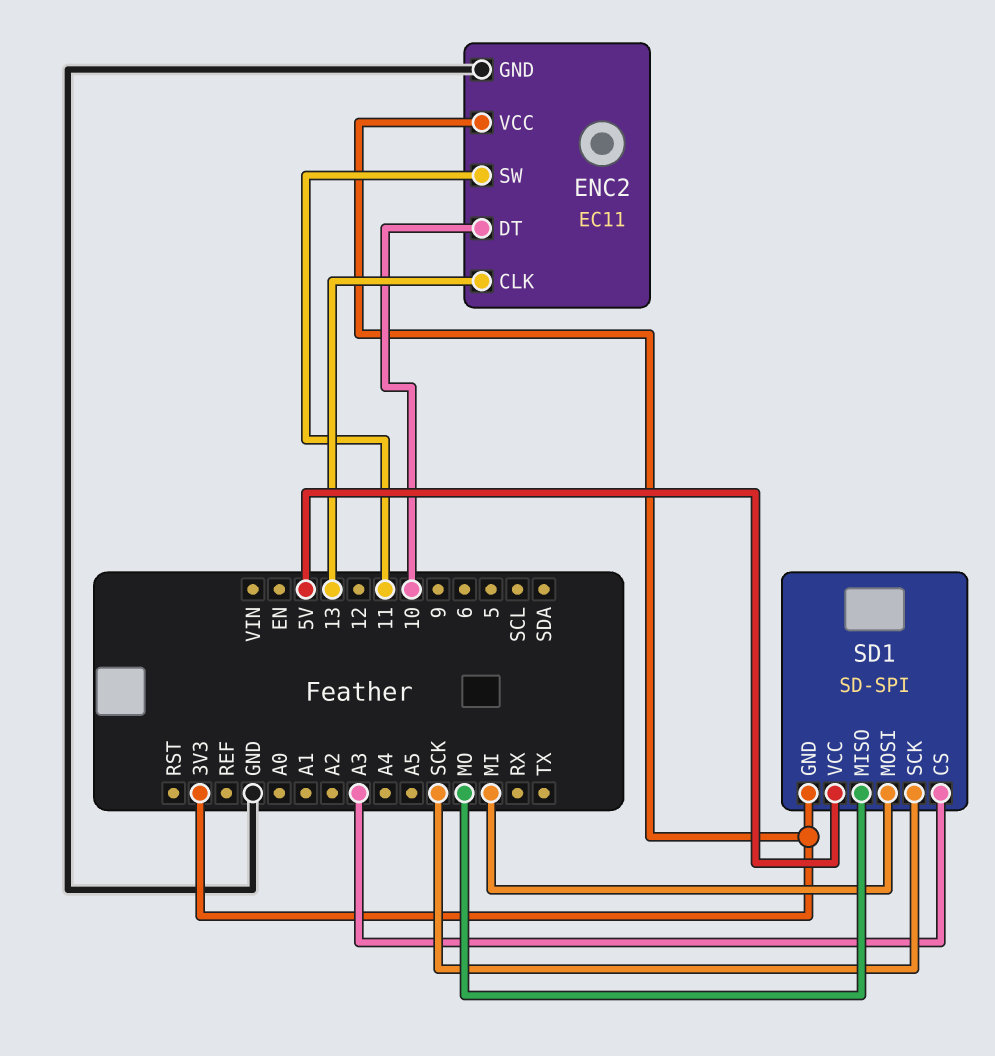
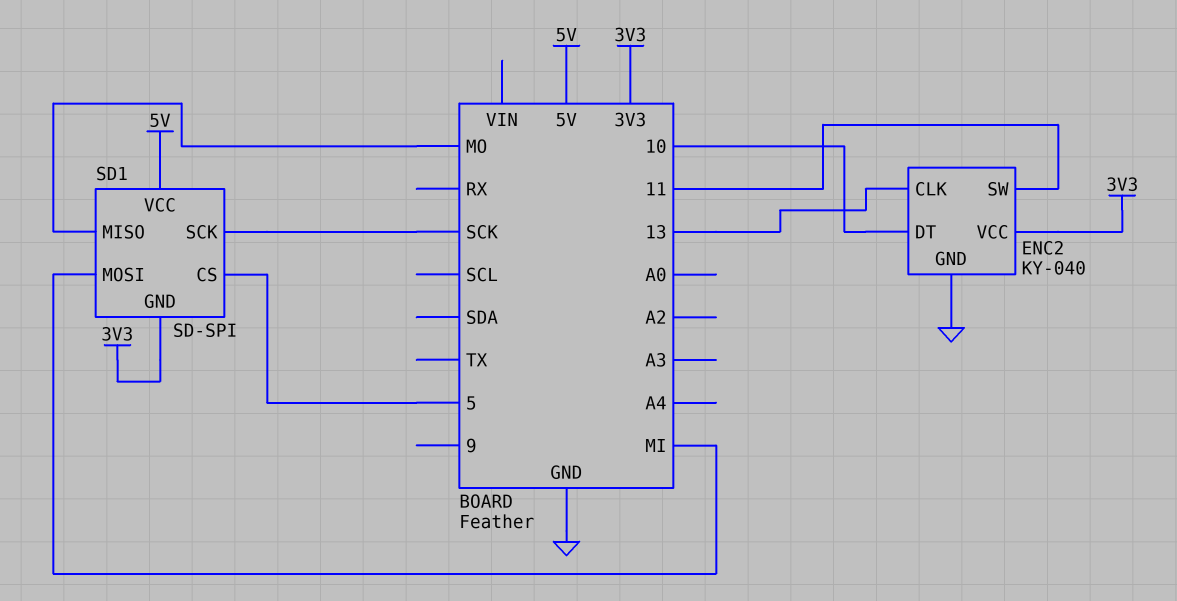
ENC2: EC11 -> KY-040
SD1 pin CS: A3 -> 5

